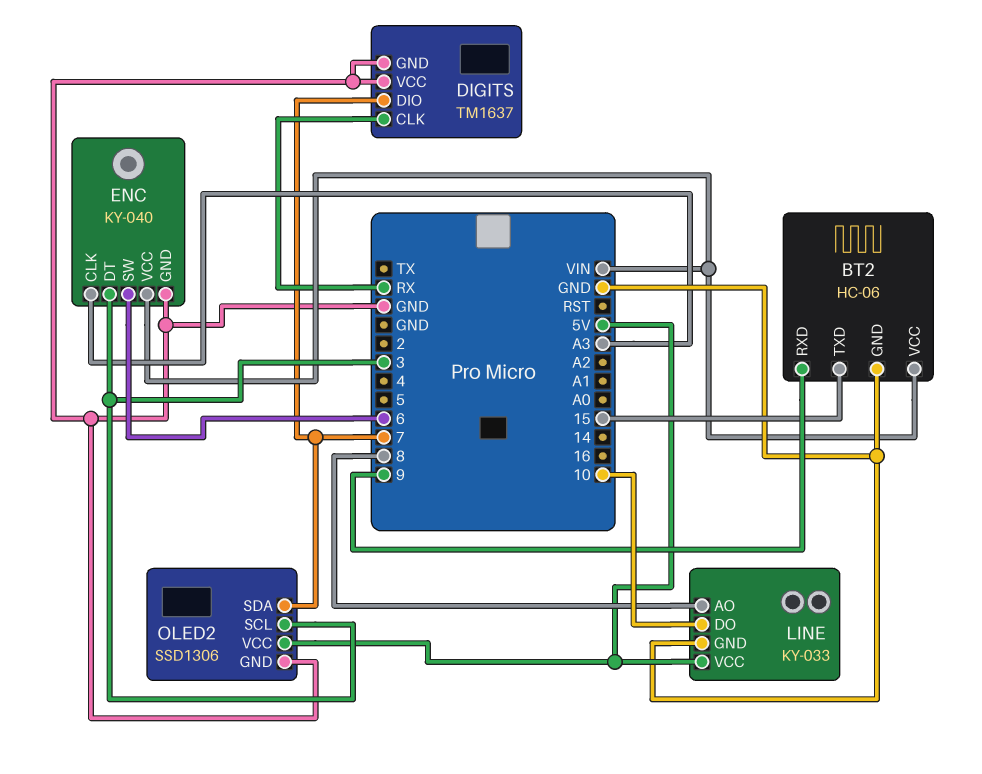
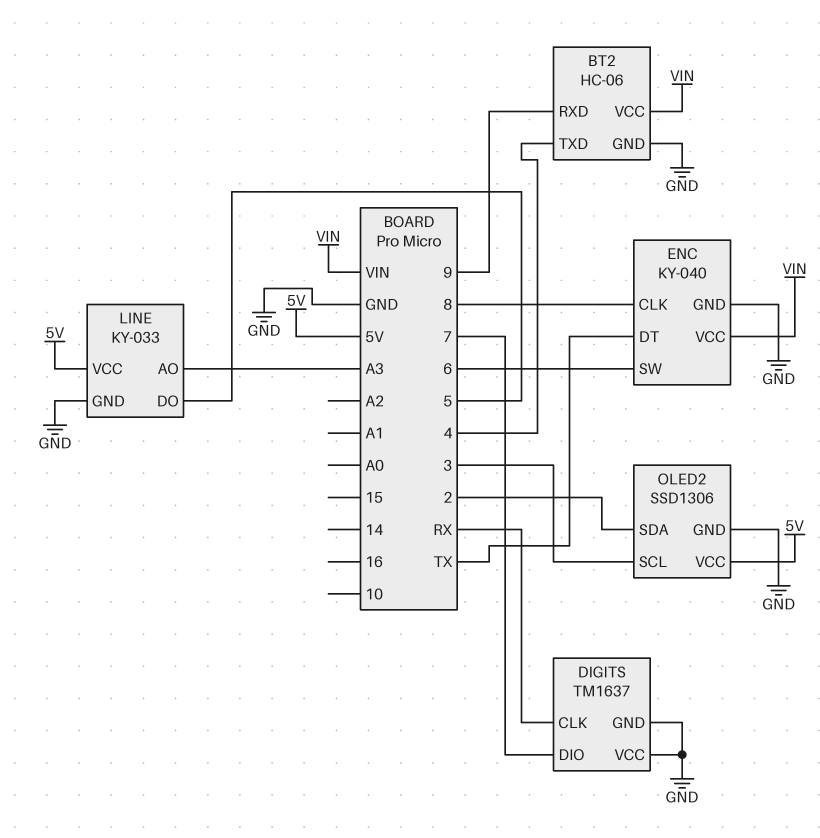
BT2 pin TXD: 15 -> 4
ENC pin CLK: A3 -> 8
ENC pin DT: 3 -> TX
LINE pin AO: 8 -> A3
LINE pin DO: 10 -> 5
OLED2 pin SDA: 7 -> 2

